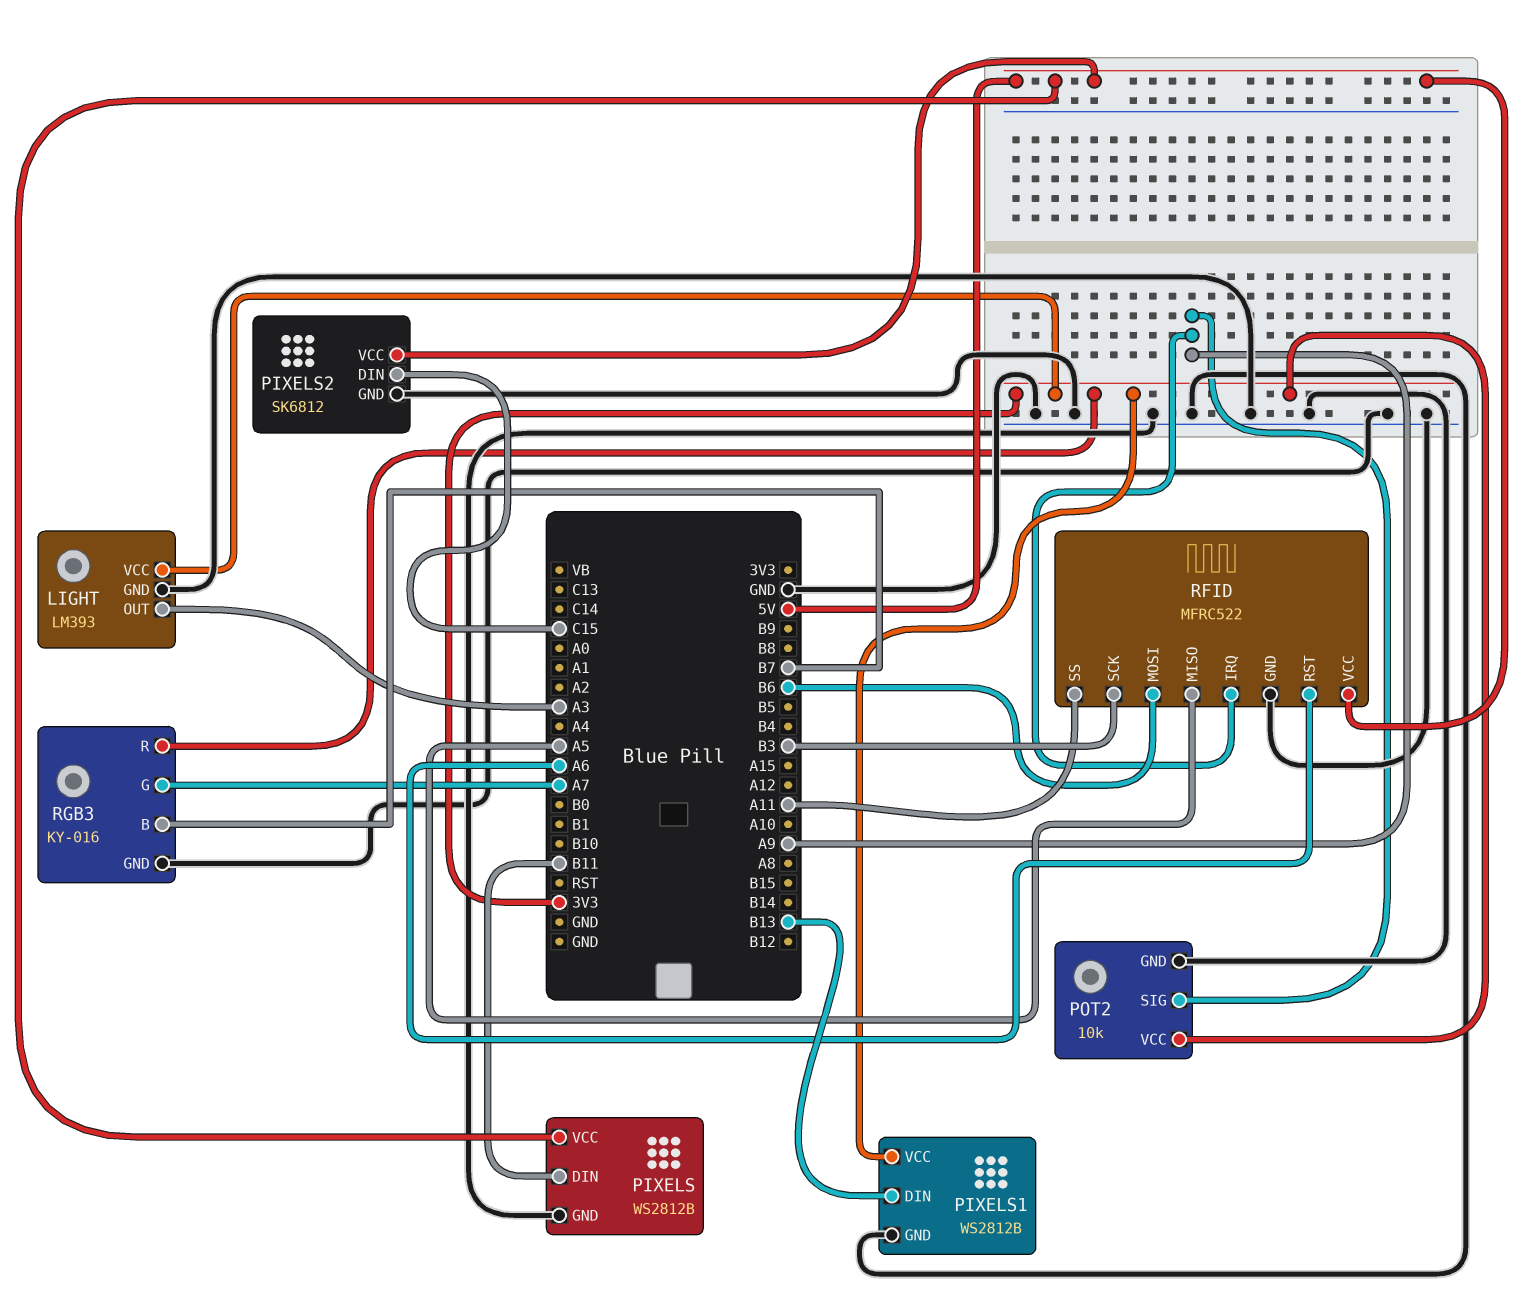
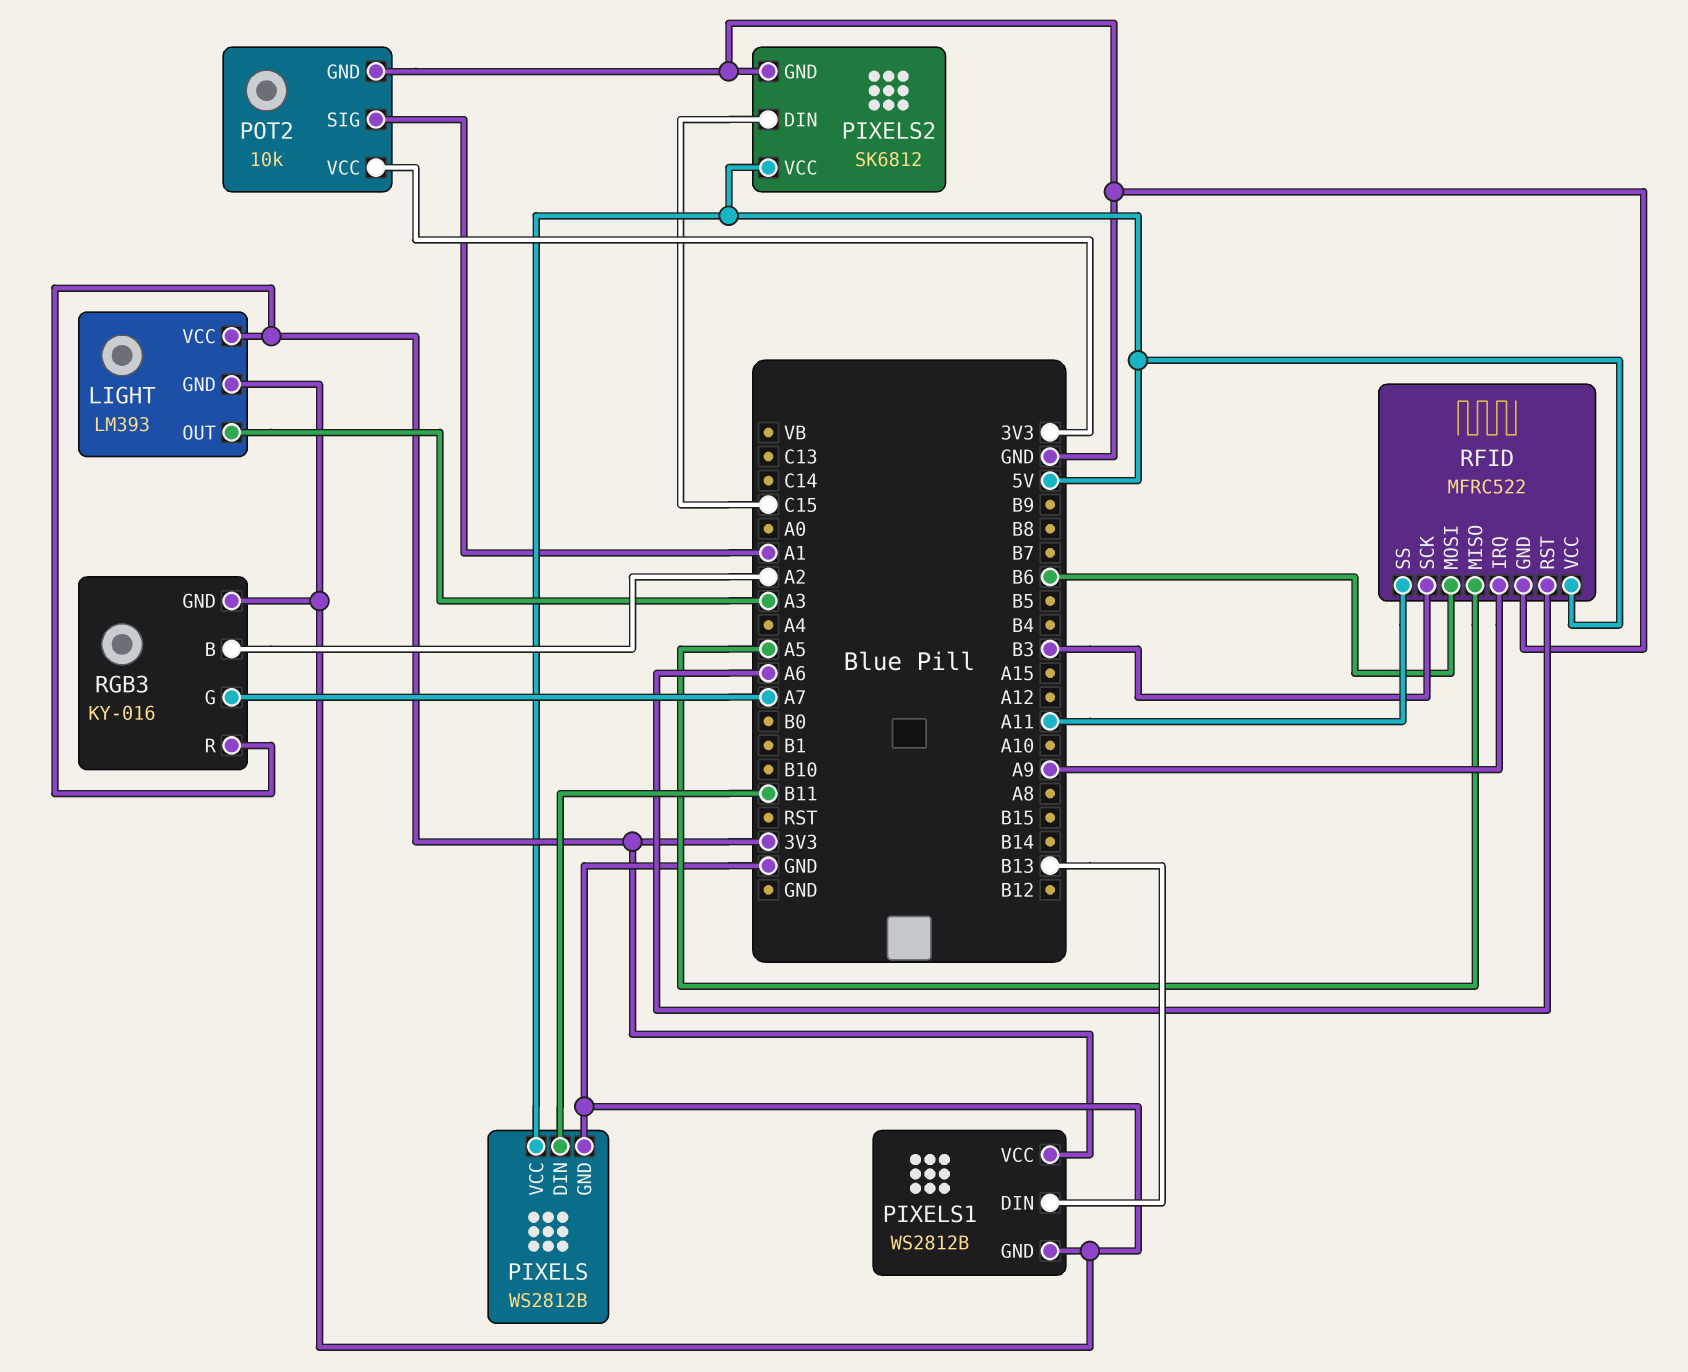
POT2 pin SIG: A9 -> A1
RGB3 pin B: B7 -> A2

